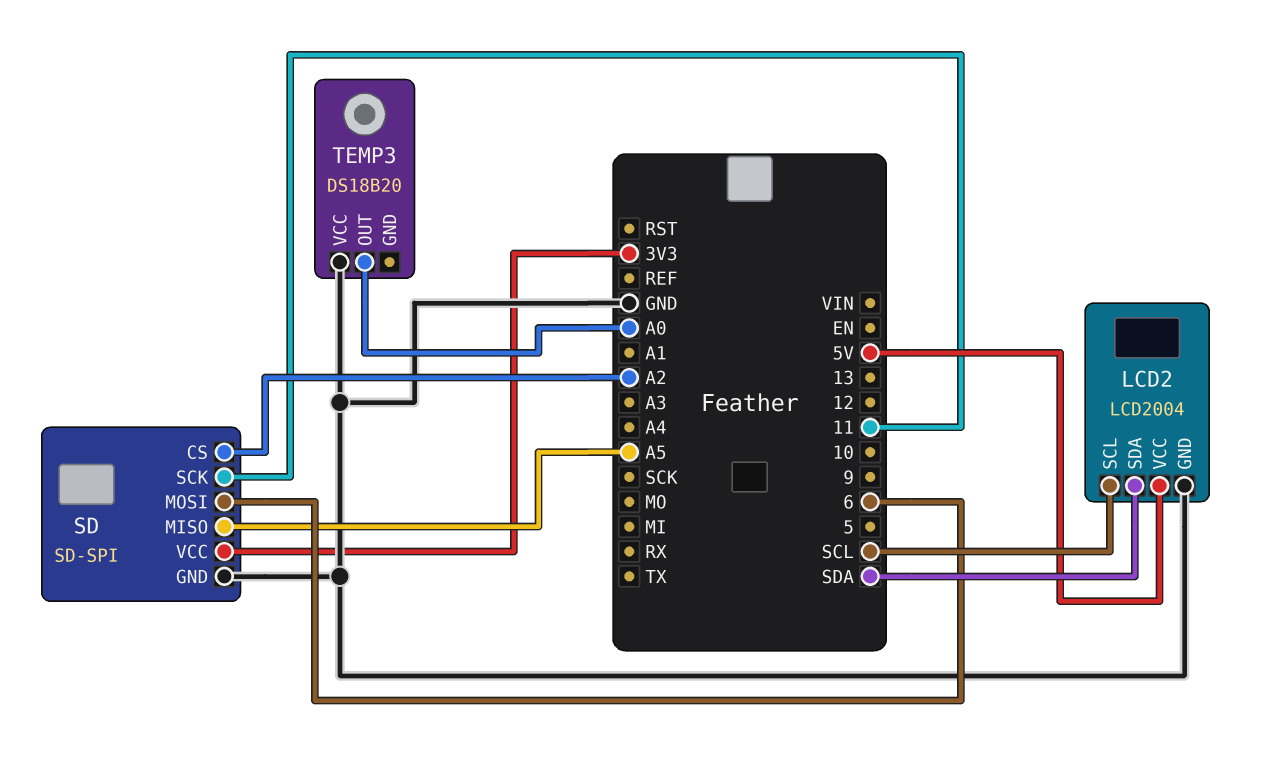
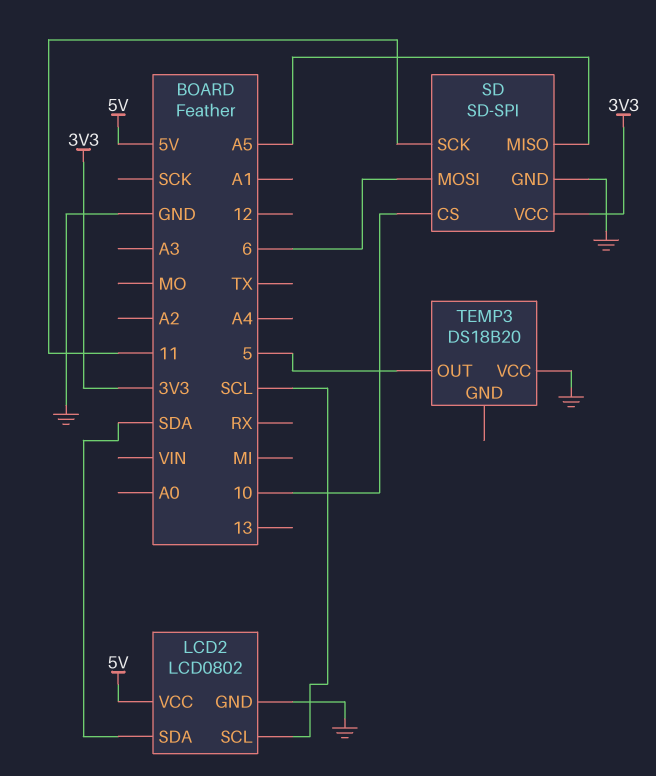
LCD2: LCD2004 -> LCD0802
SD pin CS: A2 -> 10
TEMP3 pin OUT: A0 -> 5

